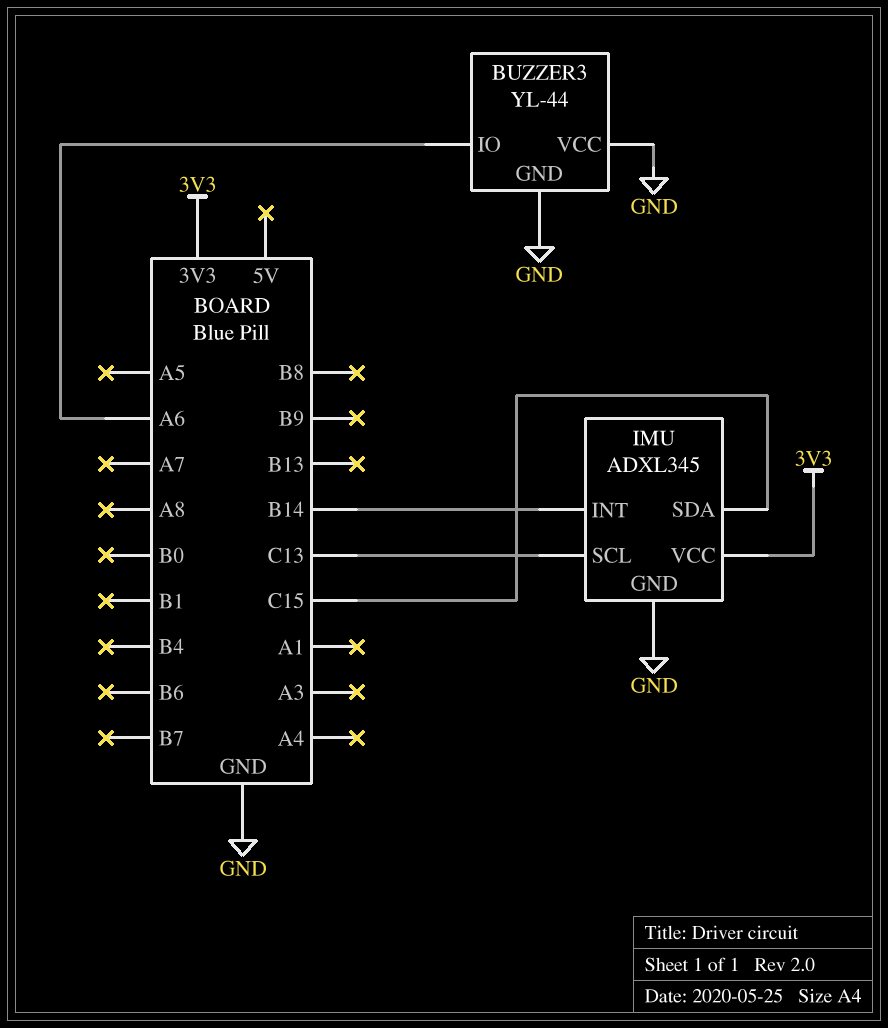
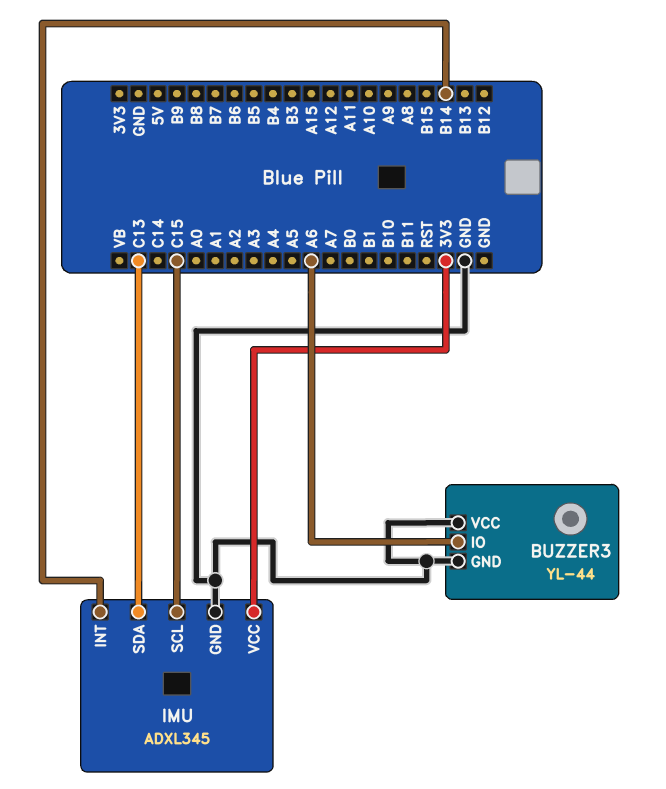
IMU pin SCL: C13 -> C15
IMU pin SDA: C15 -> C13

